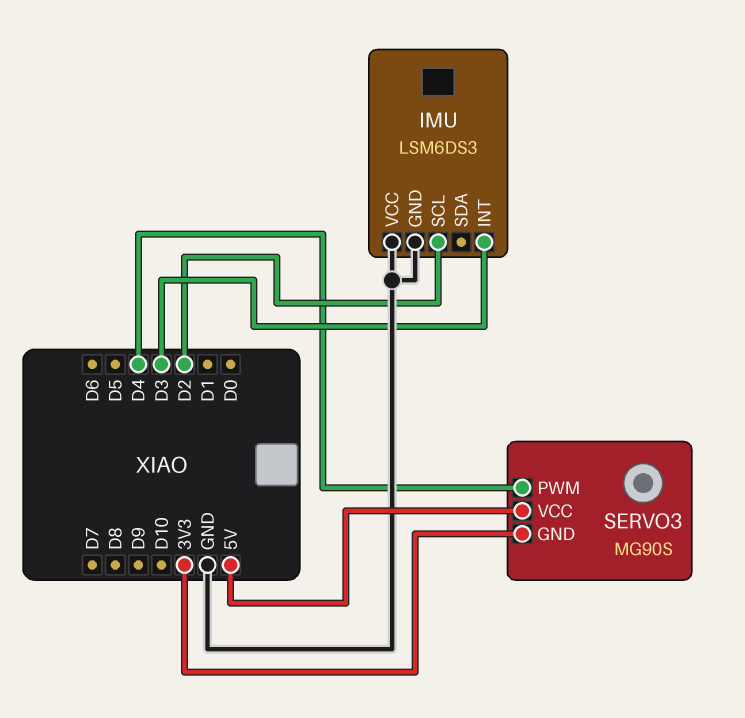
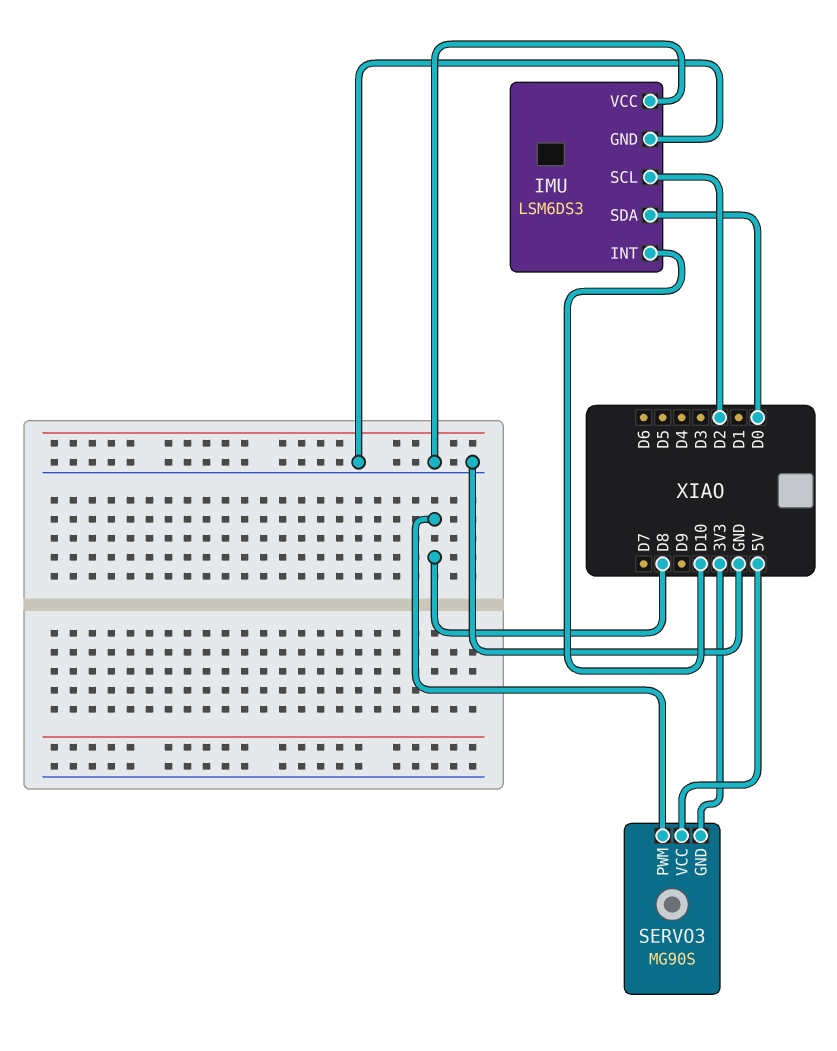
IMU pin INT: D3 -> D10
IMU pin SDA: none -> D0
SERVO3 pin PWM: D4 -> D8

